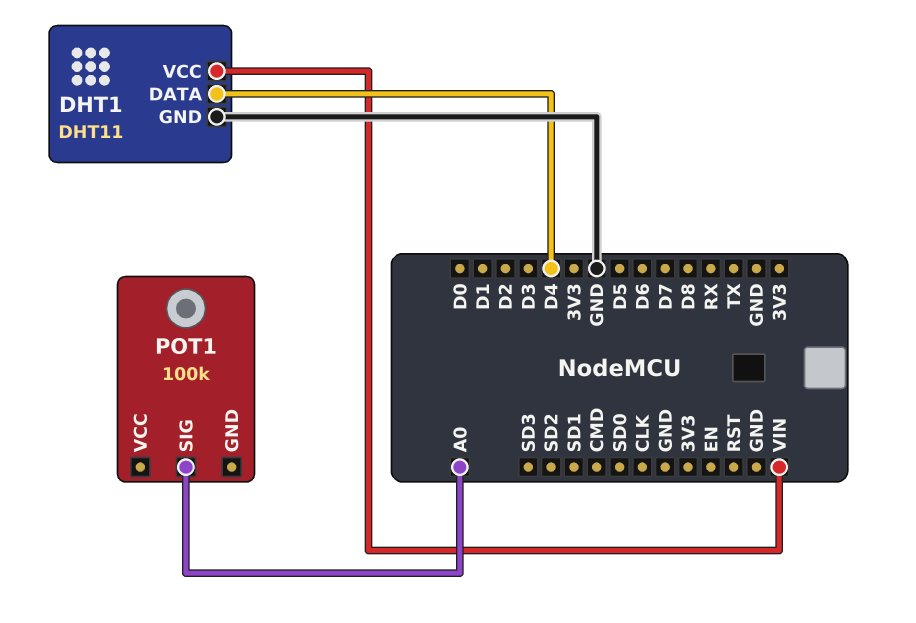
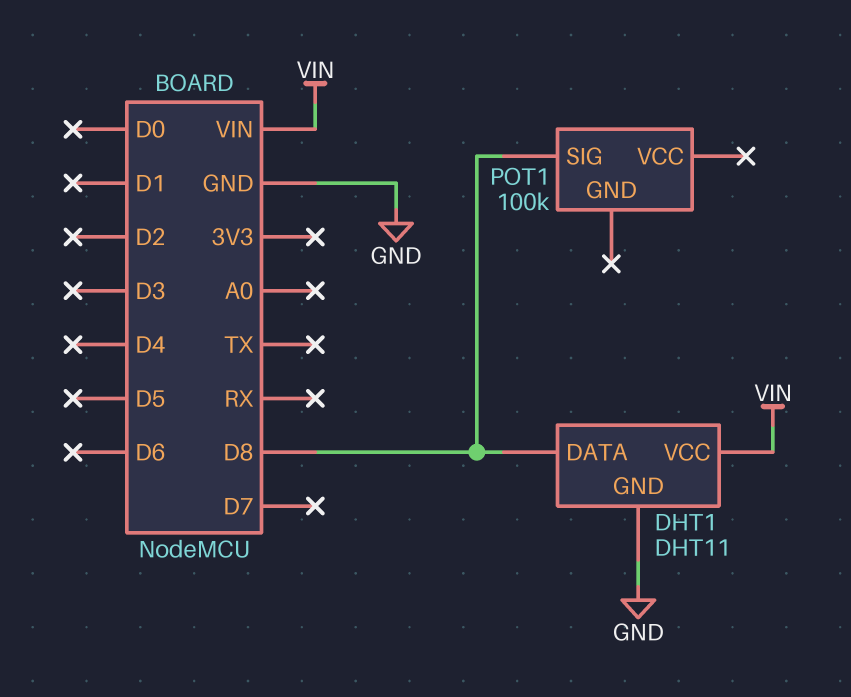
DHT1 pin DATA: D4 -> D8
POT1 pin SIG: A0 -> D8

